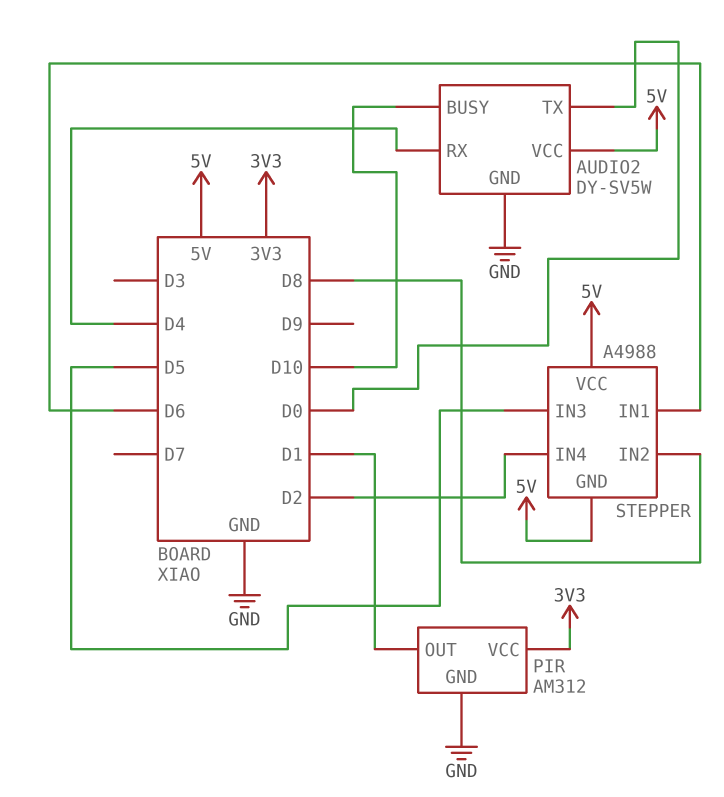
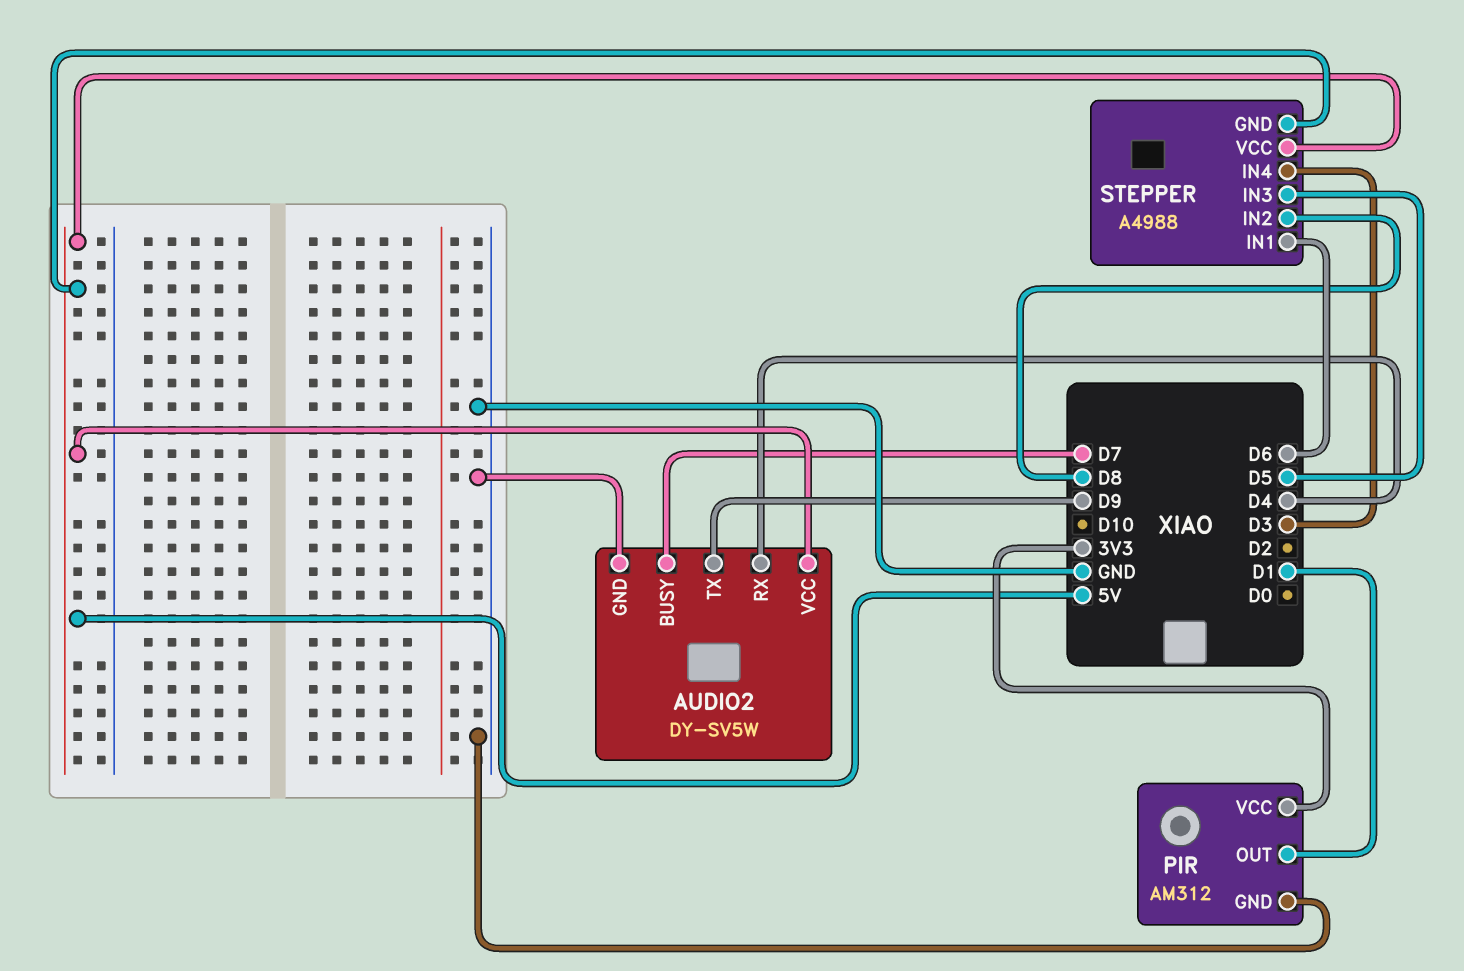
AUDIO2 pin BUSY: D10 -> D7
AUDIO2 pin TX: D0 -> D9
STEPPER pin IN4: D2 -> D3

